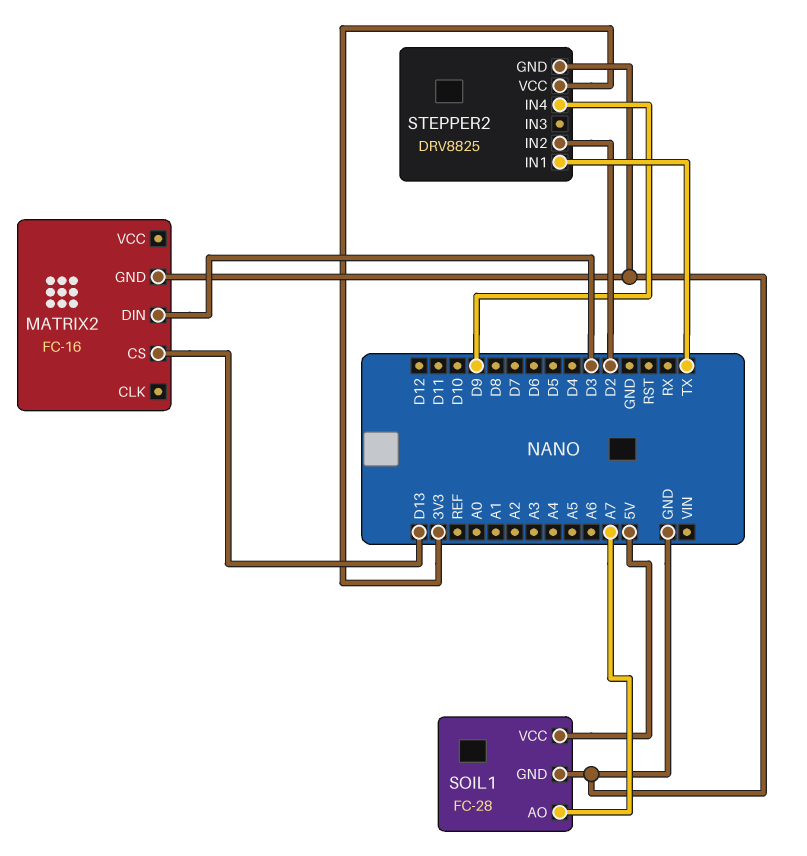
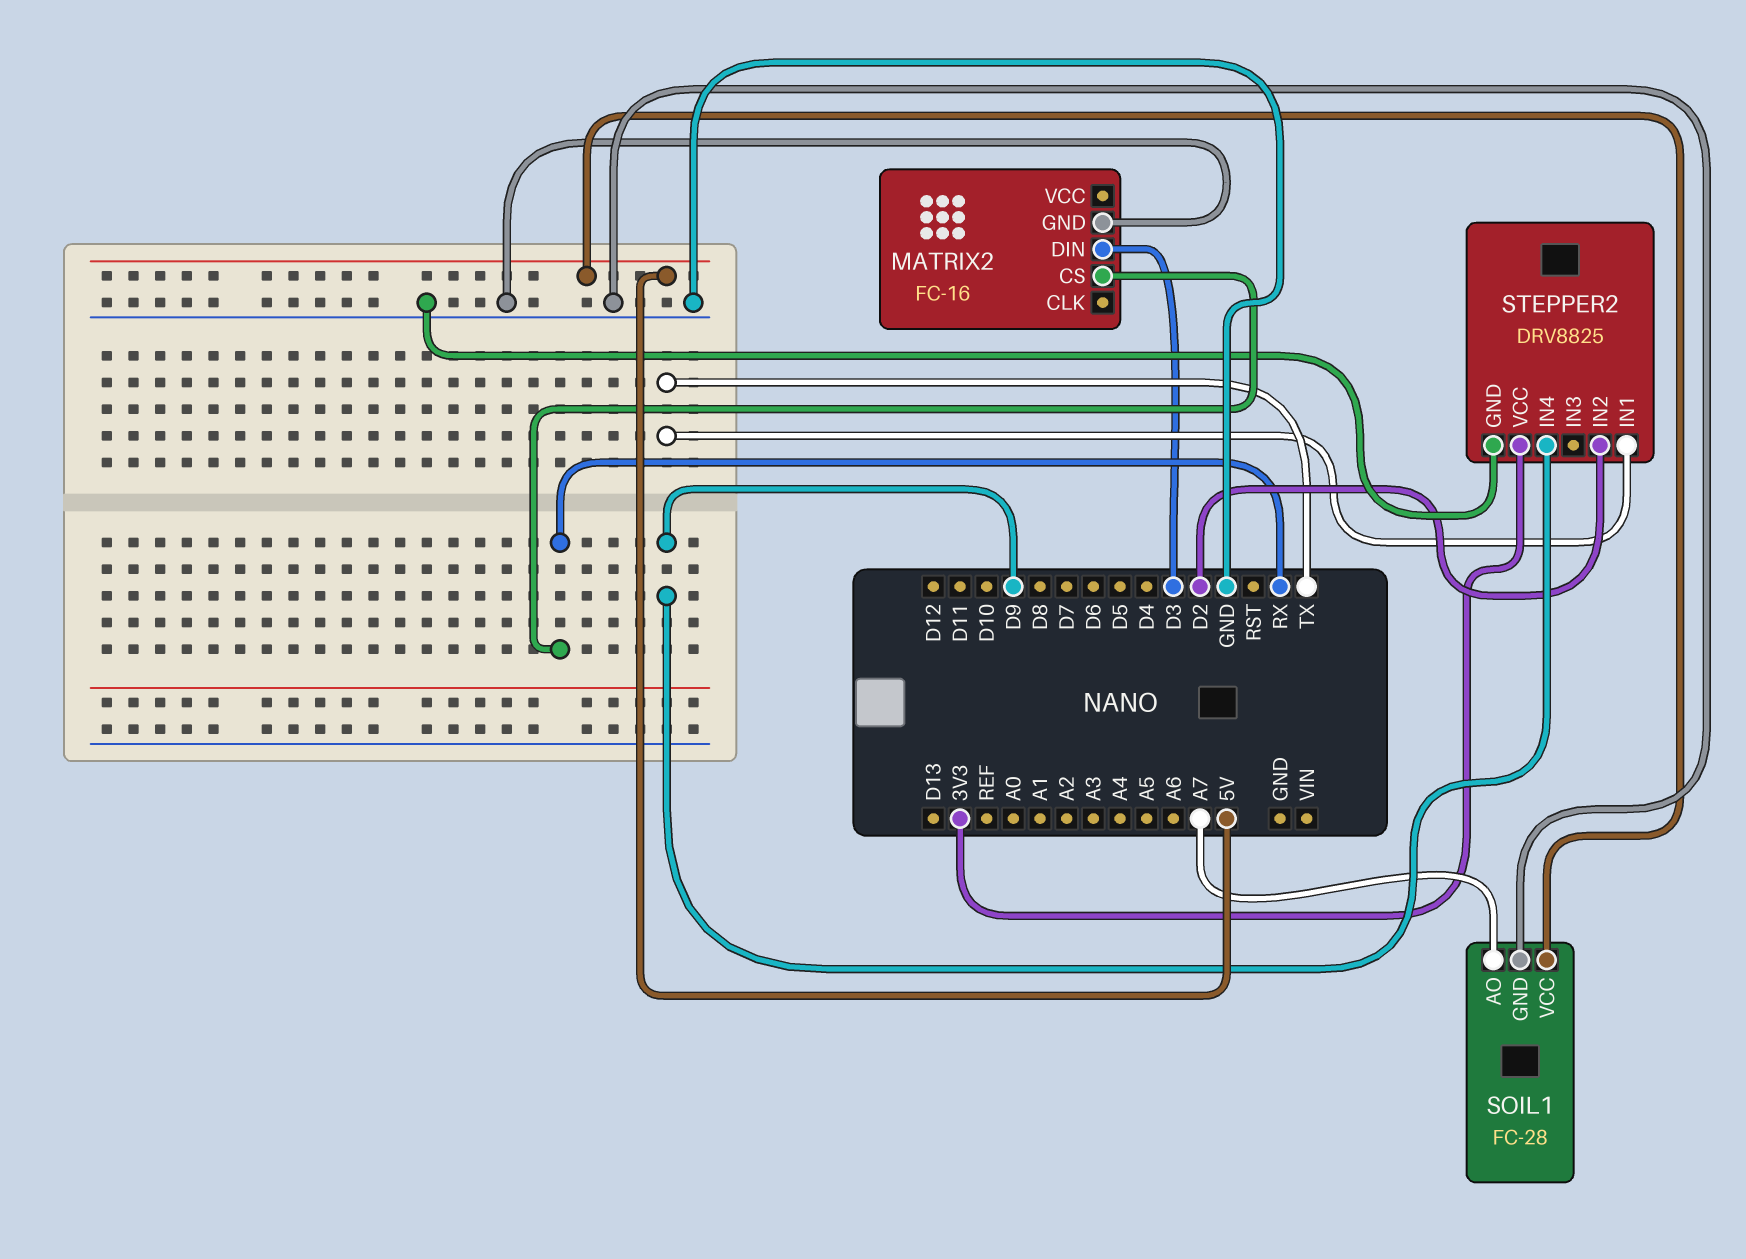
MATRIX2 pin CS: D13 -> RX

